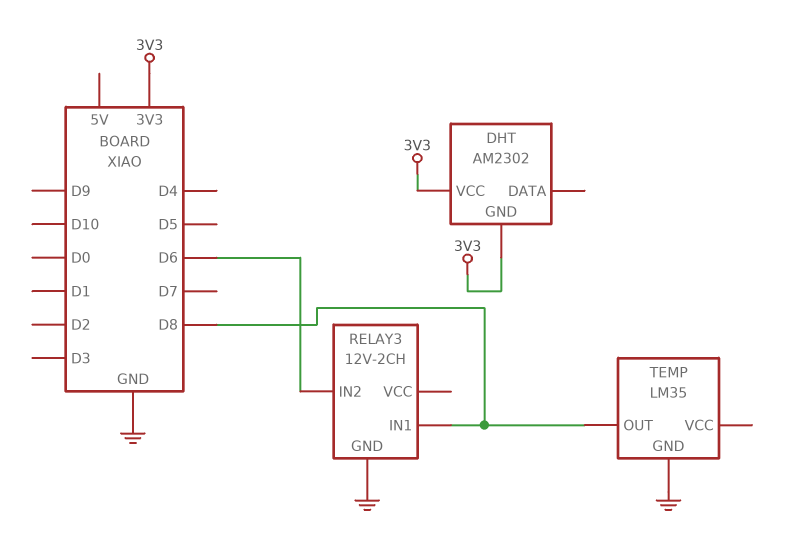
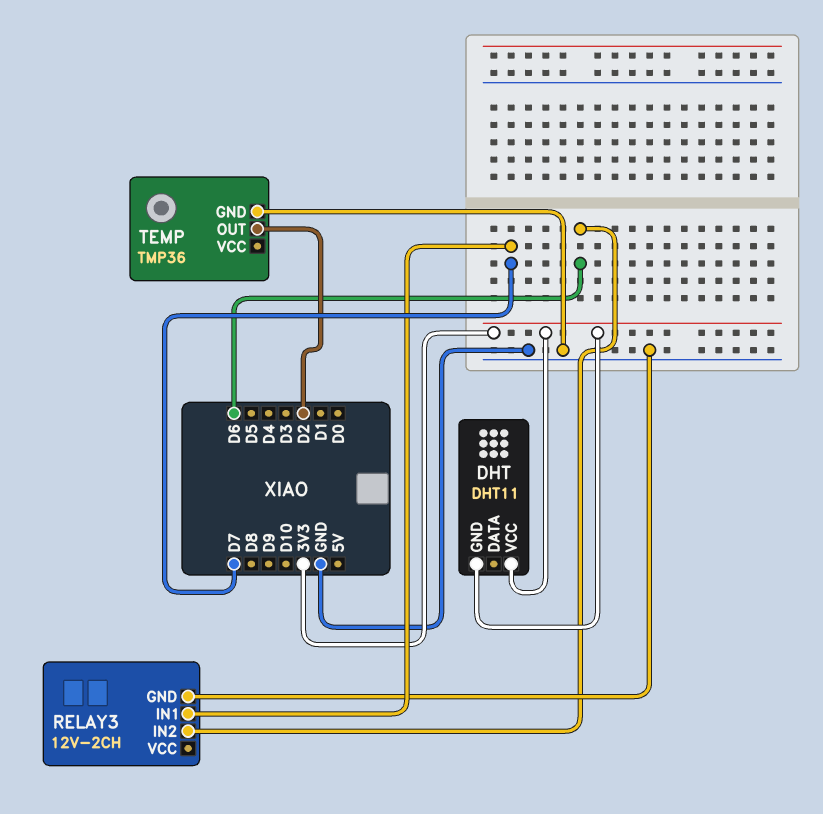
DHT: AM2302 -> DHT11
RELAY3 pin IN1: D8 -> D7
TEMP: LM35 -> TMP36
TEMP pin OUT: D8 -> D2

